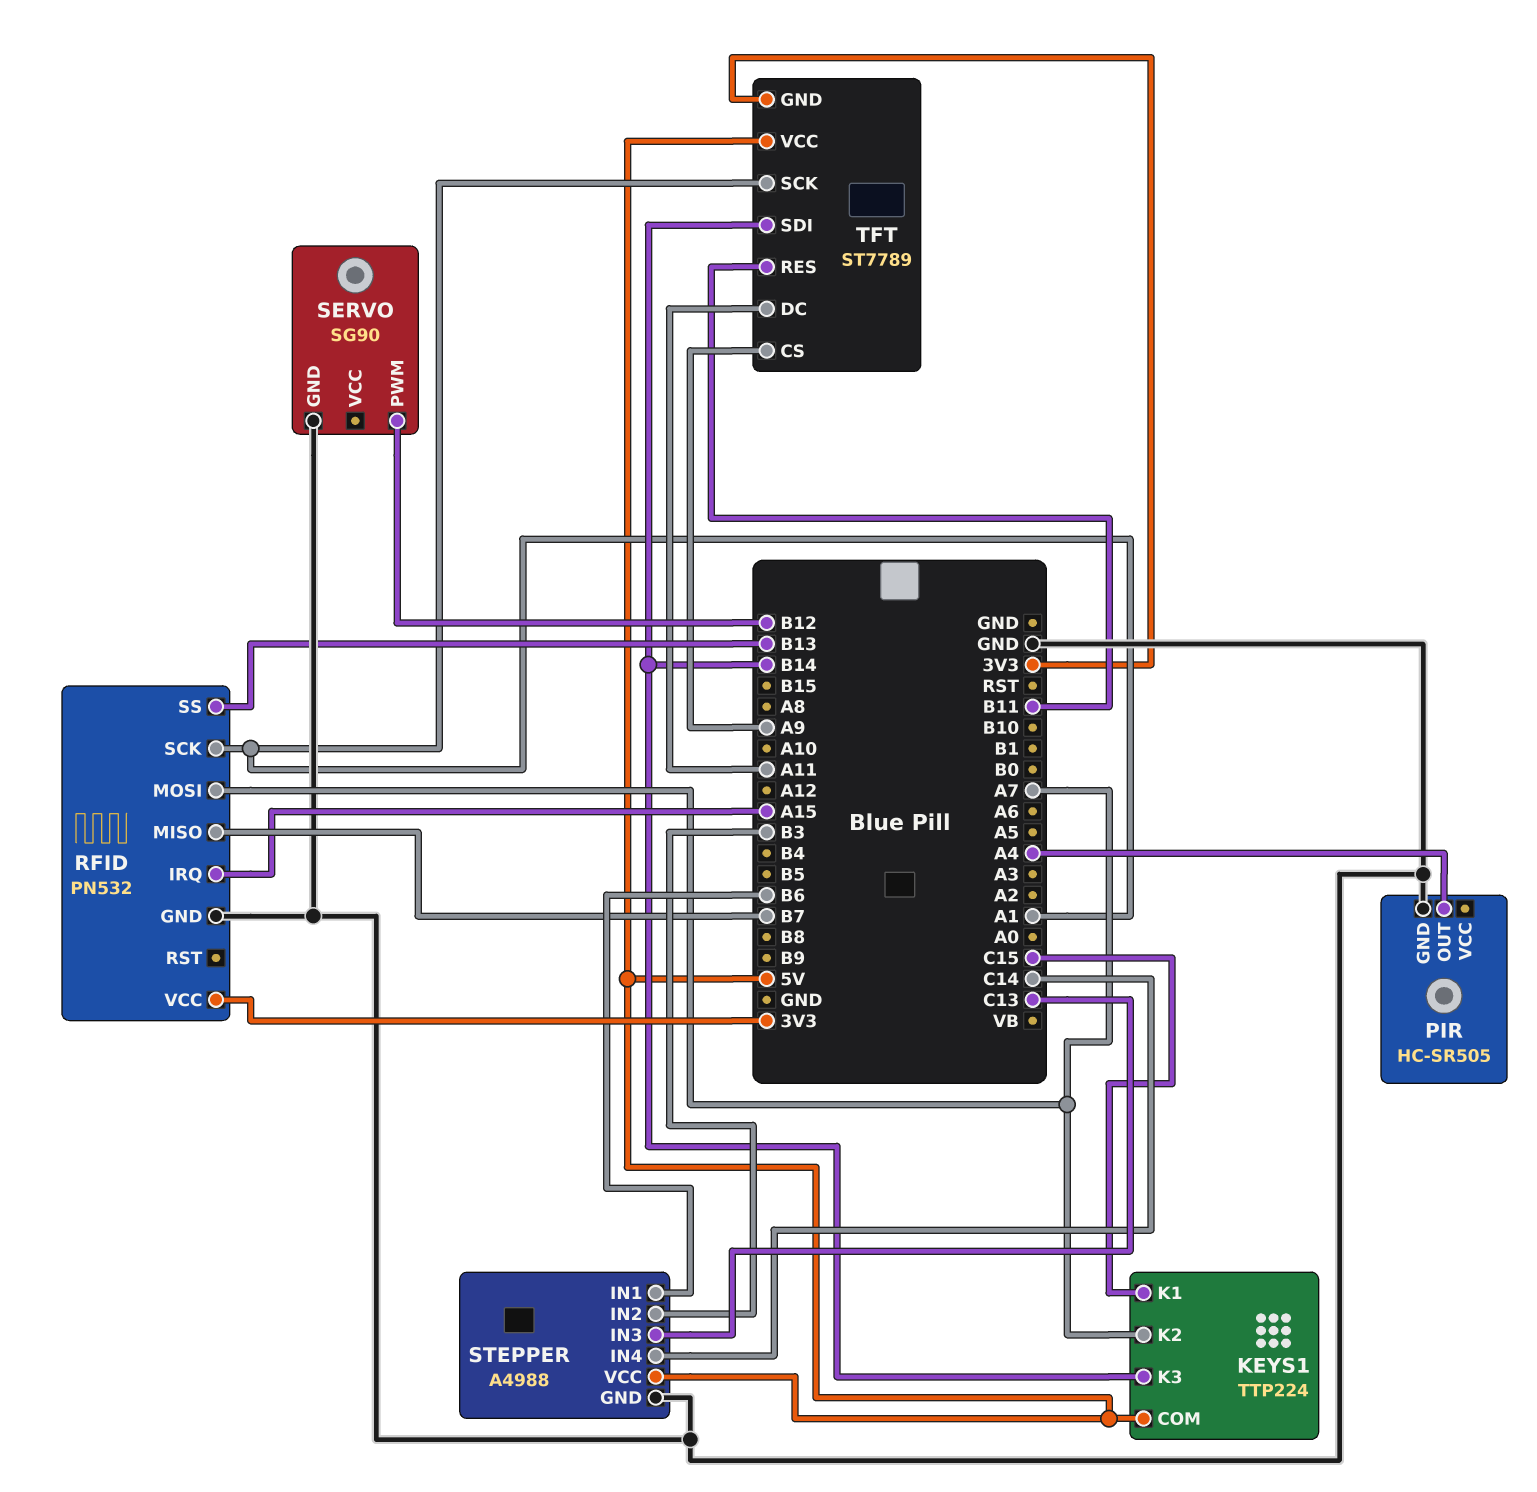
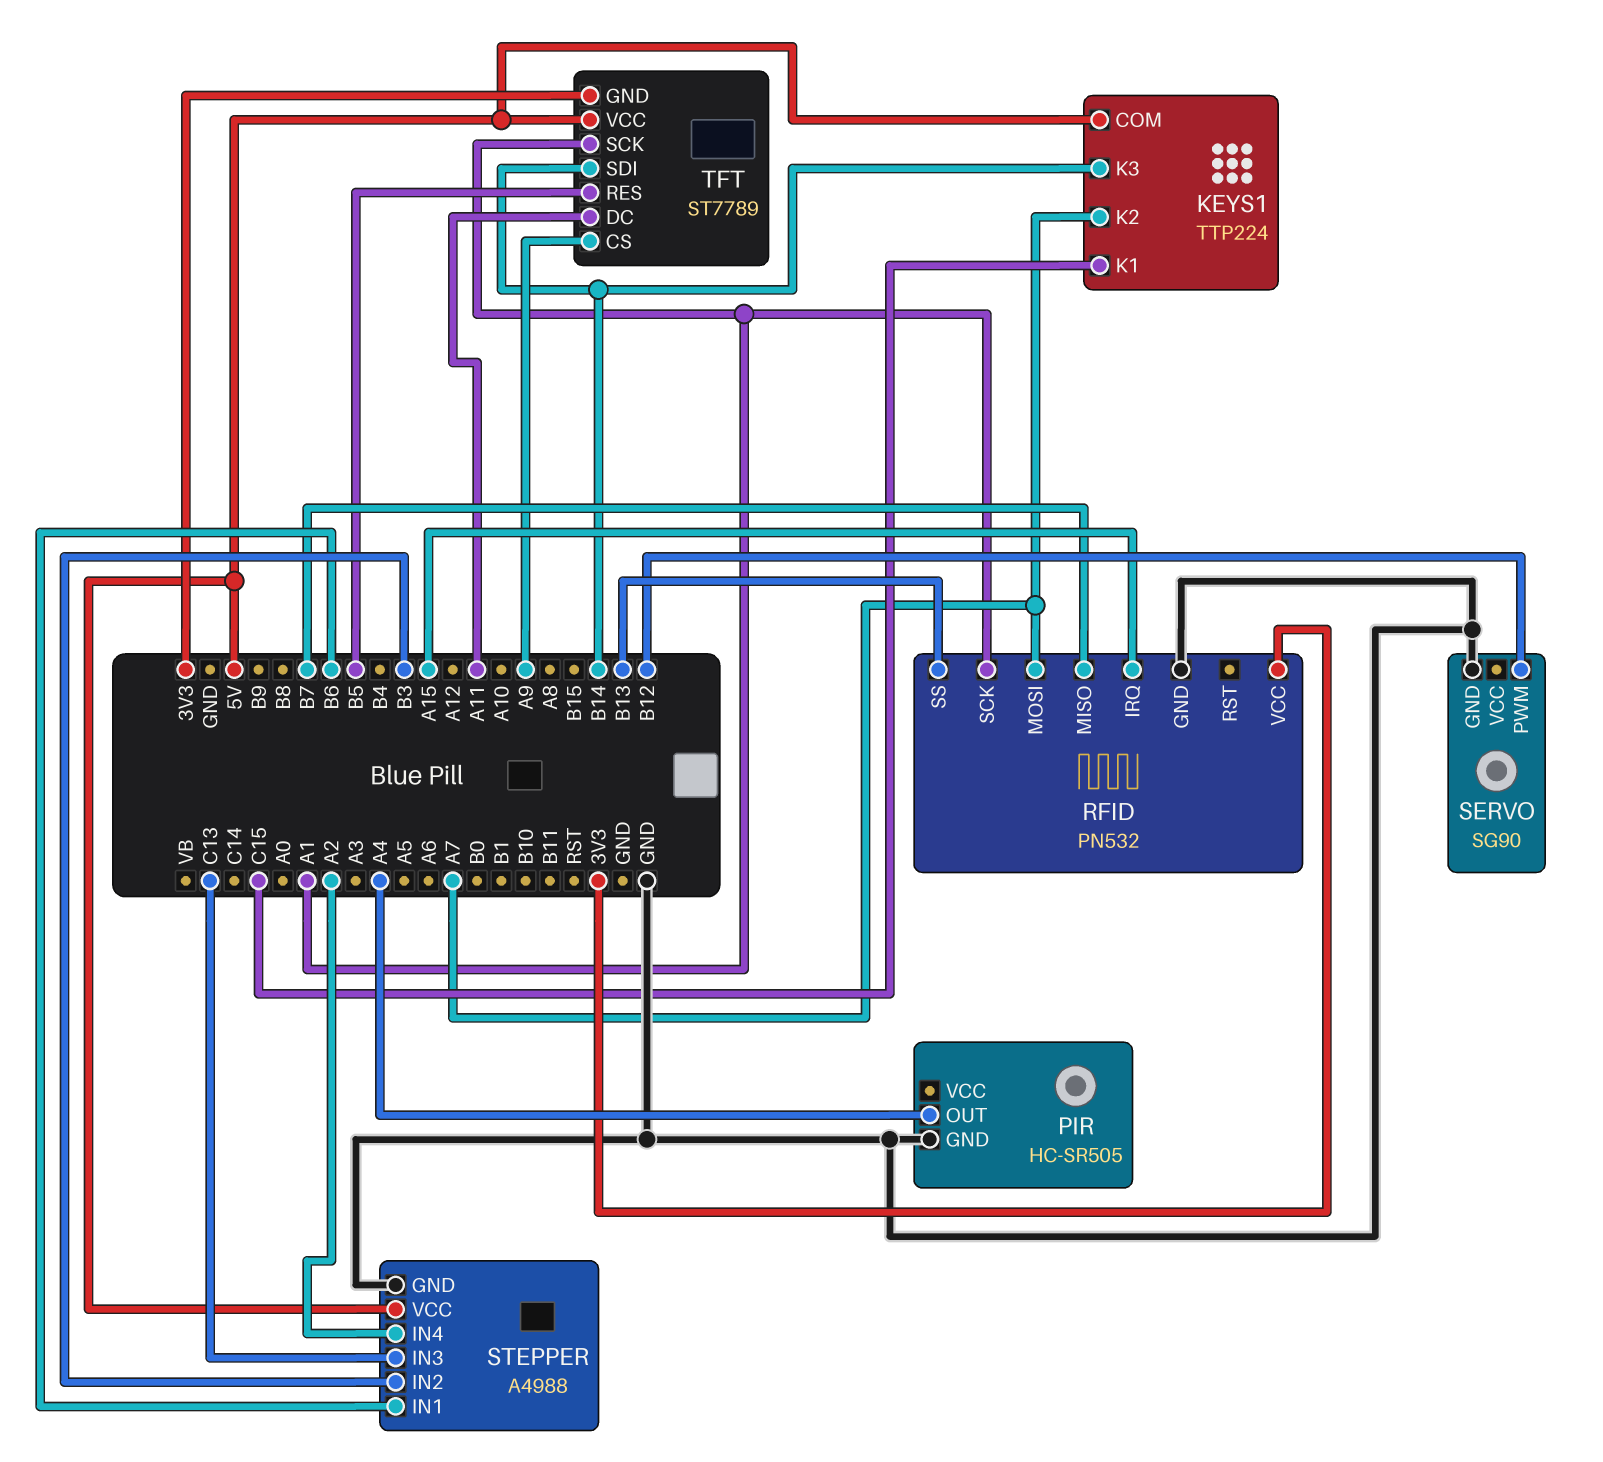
STEPPER pin IN4: C14 -> A2
TFT pin RES: B11 -> B5

